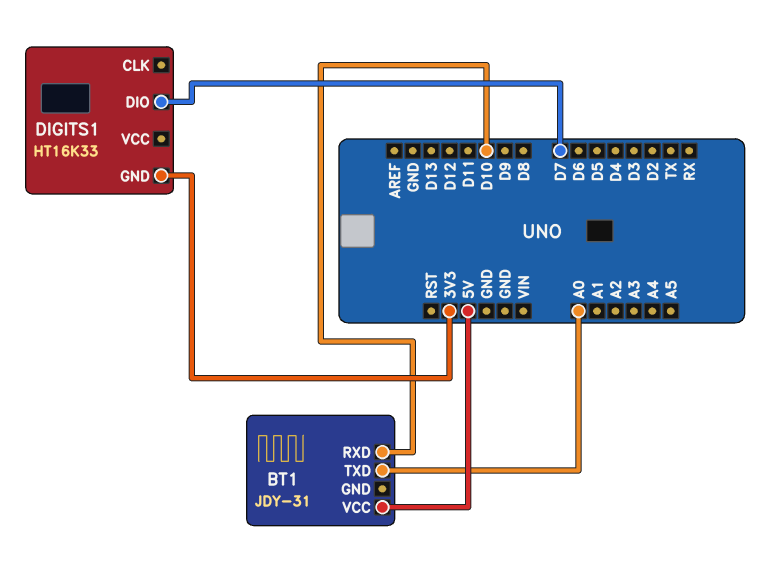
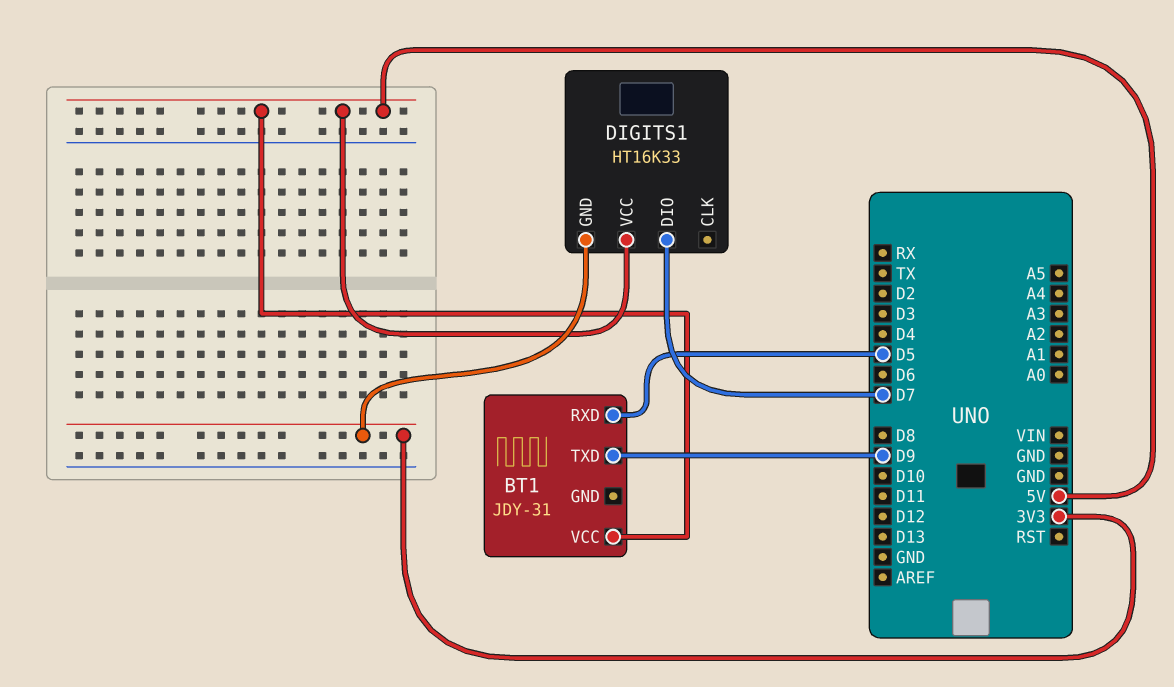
BT1 pin RXD: D10 -> D5
BT1 pin TXD: A0 -> D9
DIGITS1 pin VCC: none -> 5V

